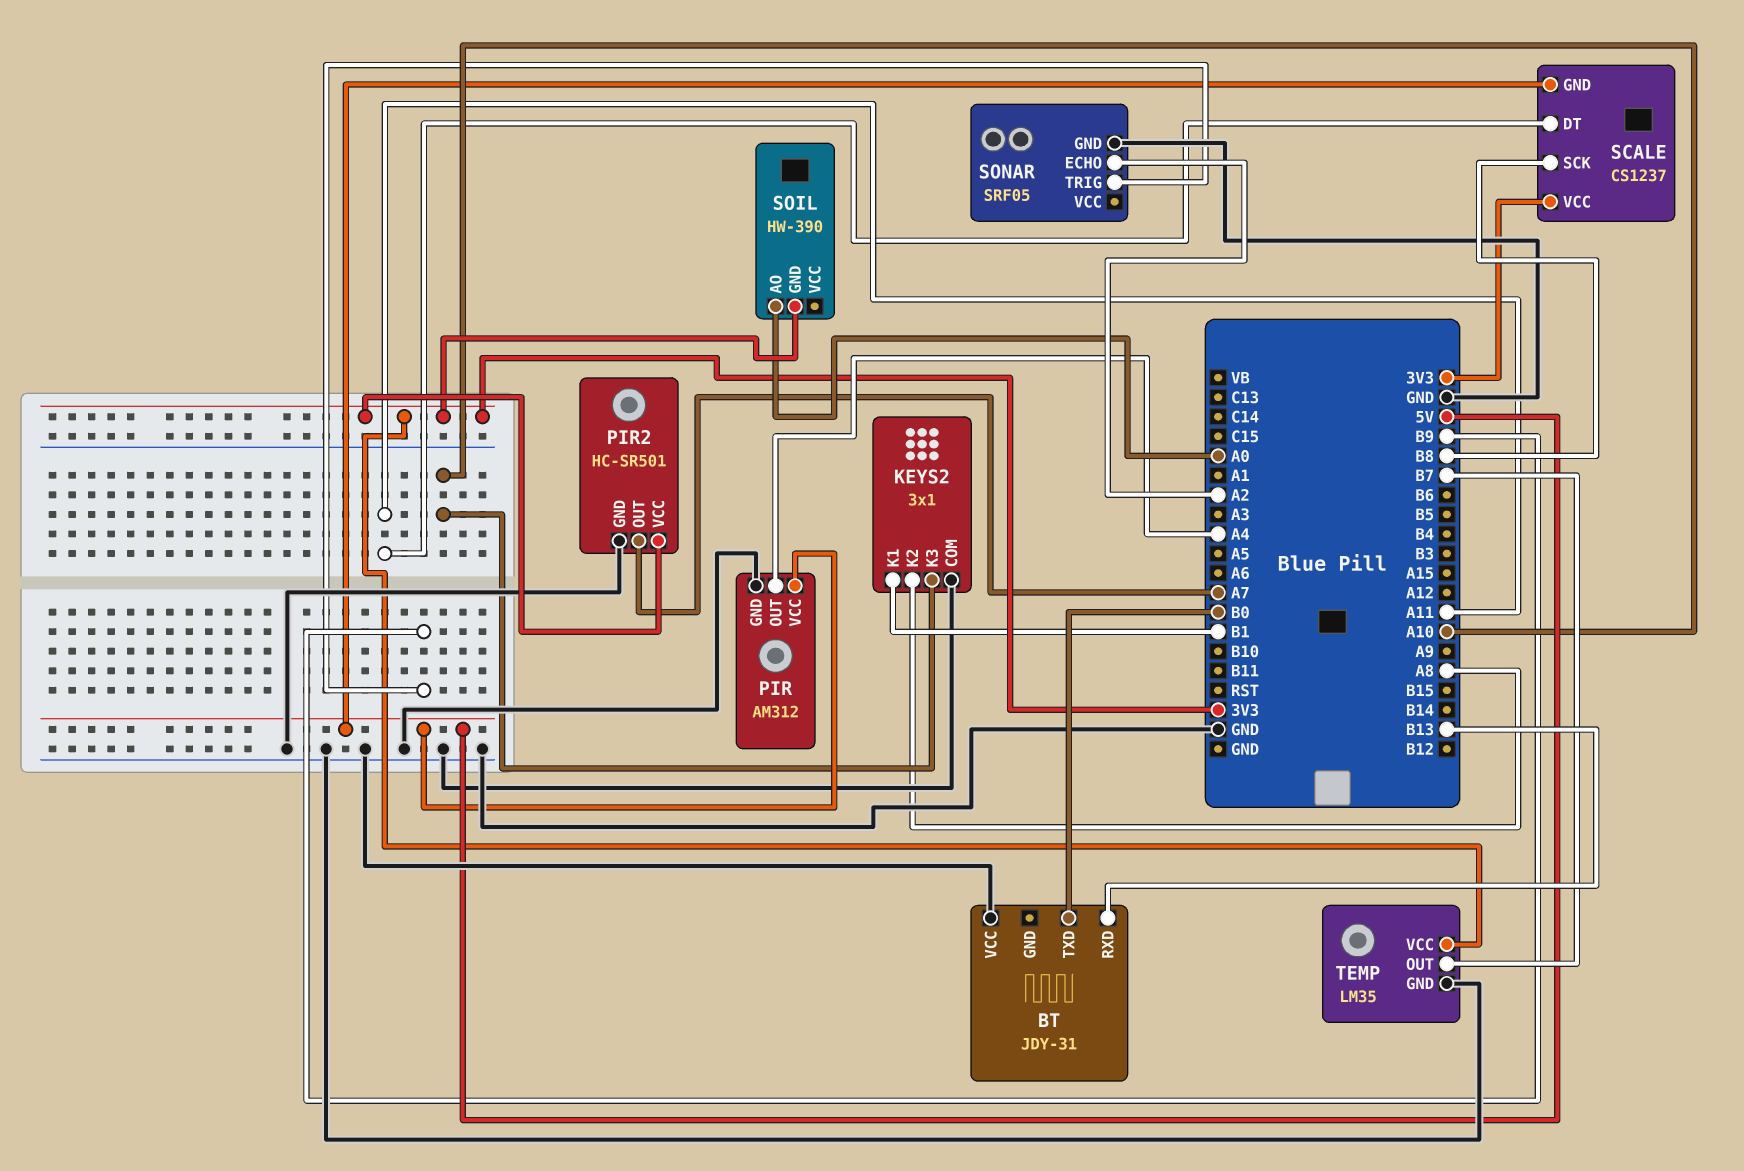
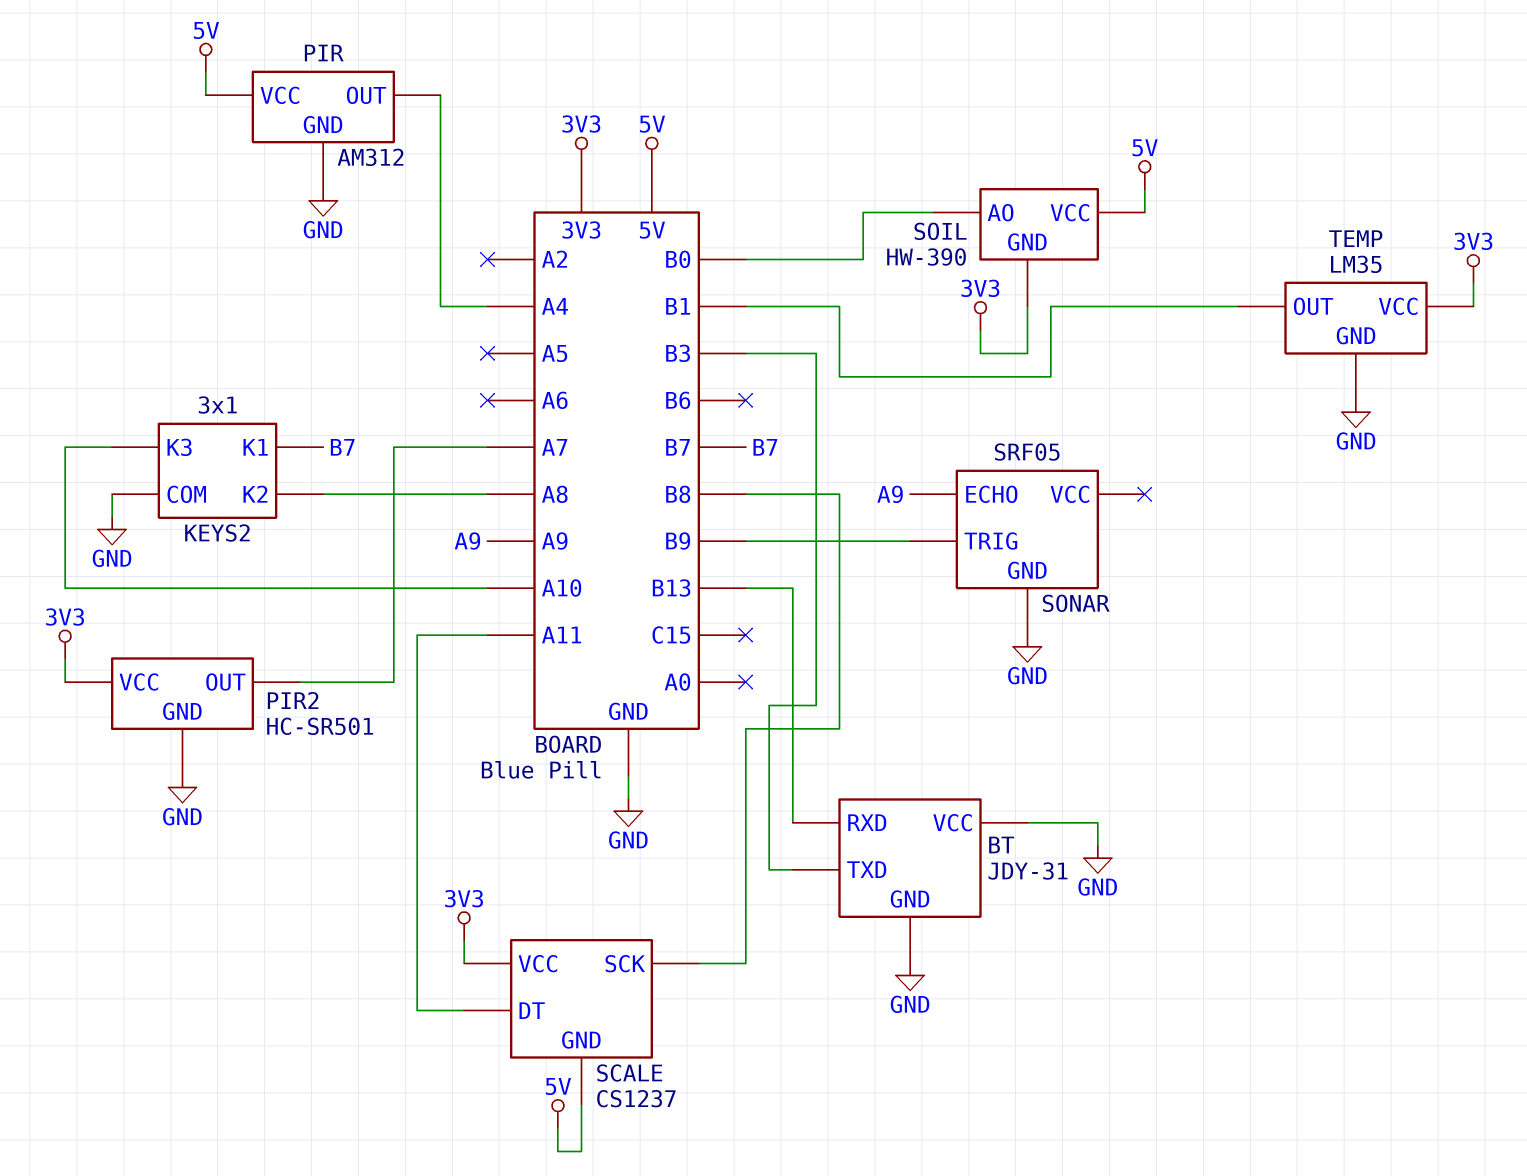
BT pin GND: none -> GND
BT pin TXD: B0 -> B3
KEYS2 pin K1: B1 -> B7
SOIL pin AO: A0 -> B0
SOIL pin VCC: none -> 5V
SONAR pin ECHO: A2 -> A9
TEMP pin OUT: B7 -> B1

